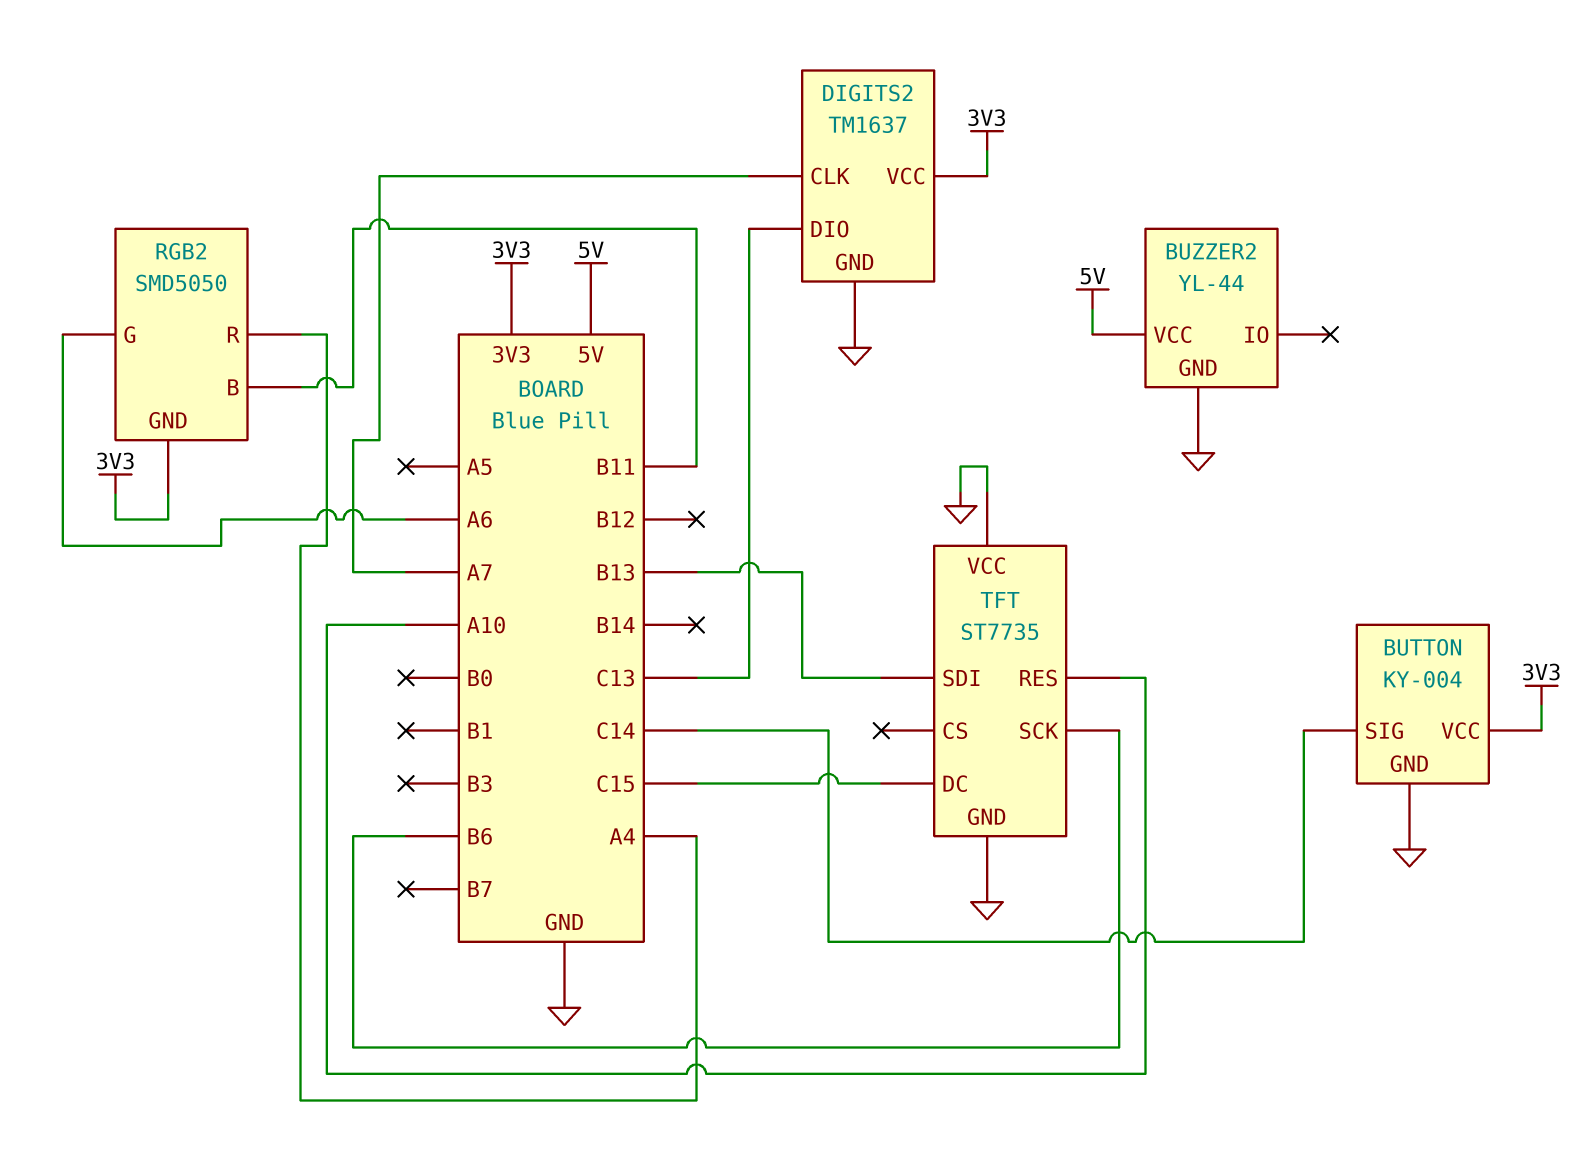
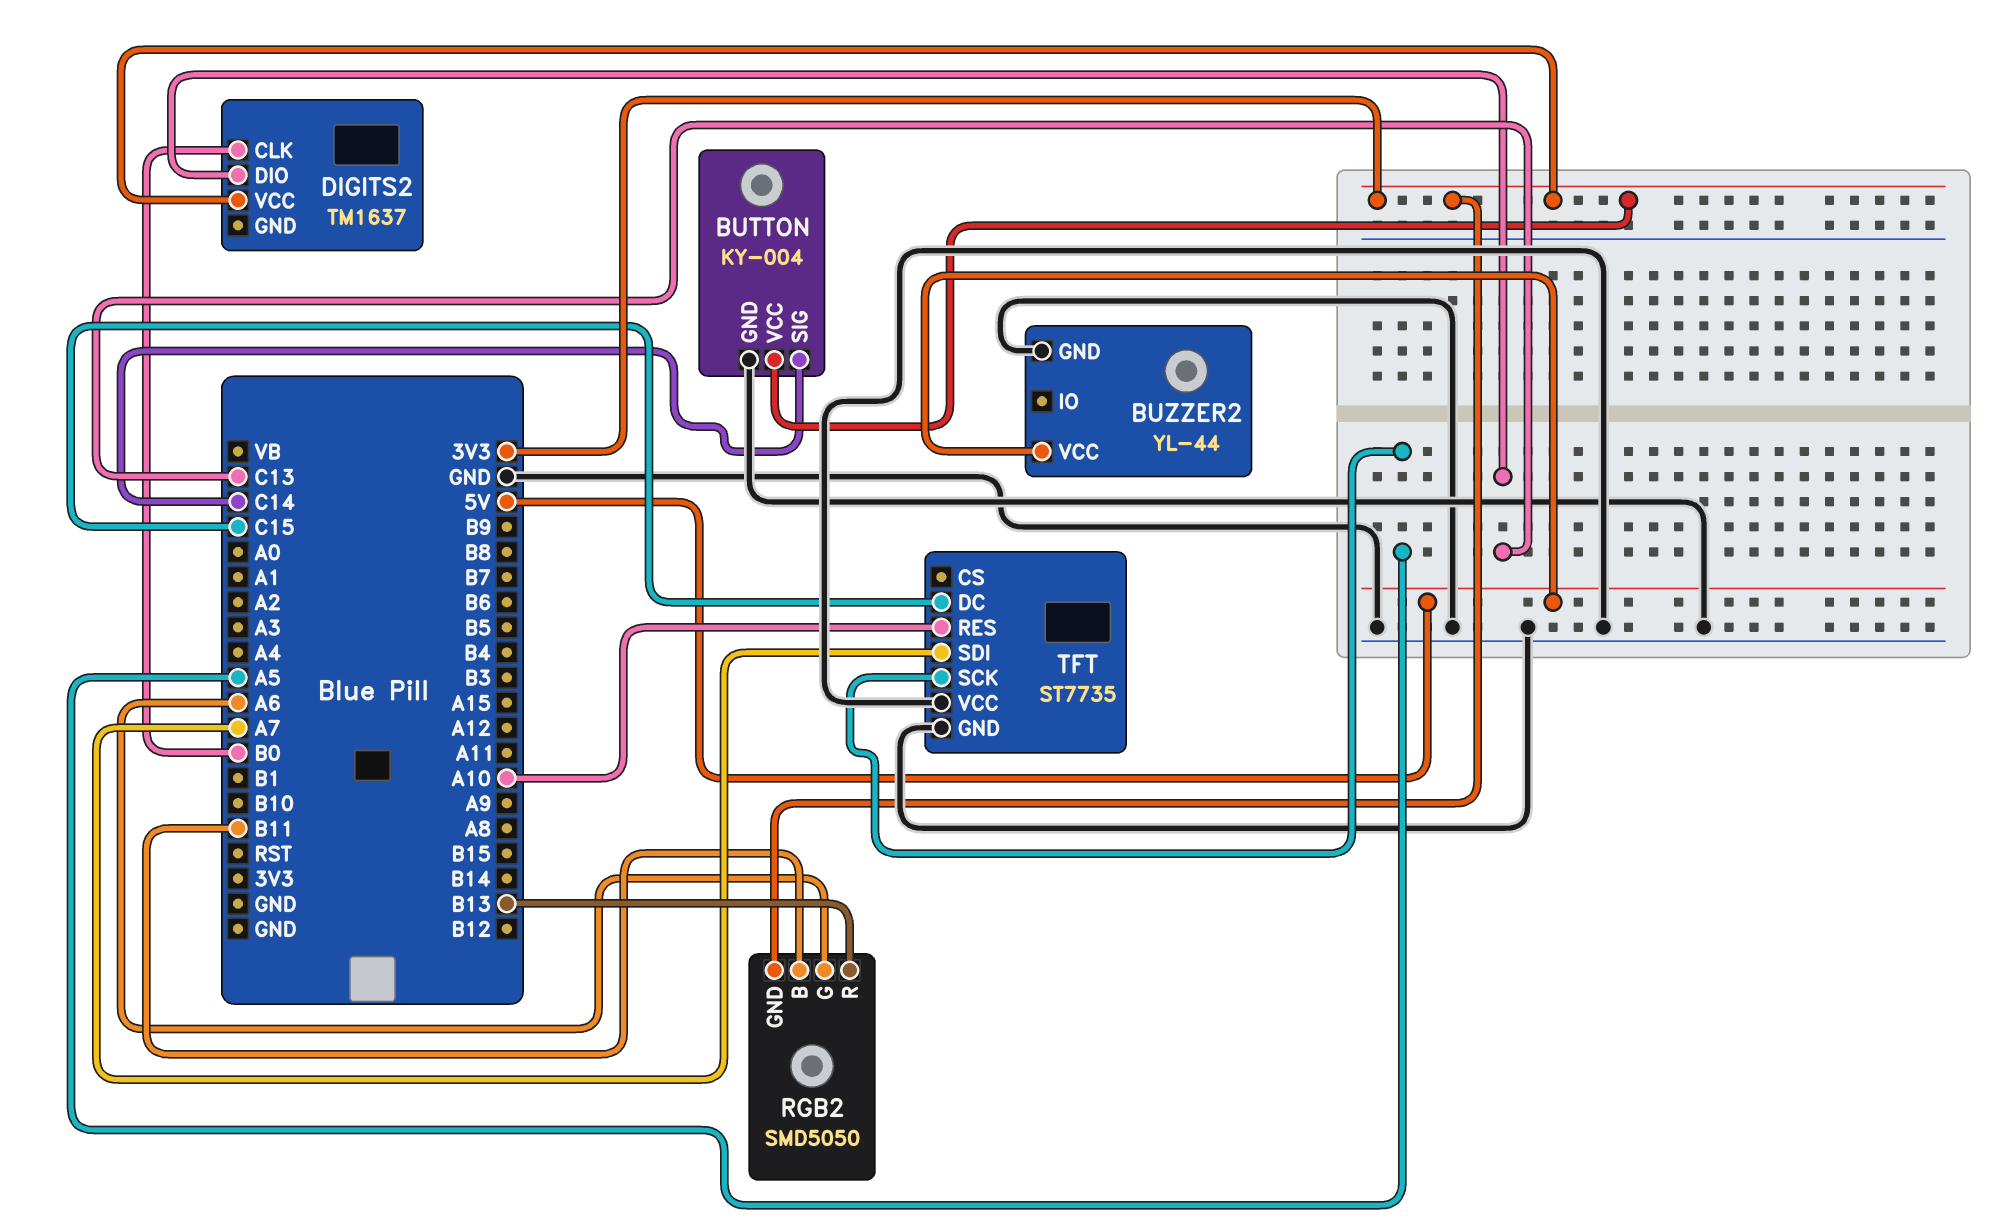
DIGITS2 pin CLK: A7 -> B0
DIGITS2 pin GND: GND -> none
RGB2 pin R: A4 -> B13
TFT pin SCK: B6 -> A5
TFT pin SDI: B13 -> A7

